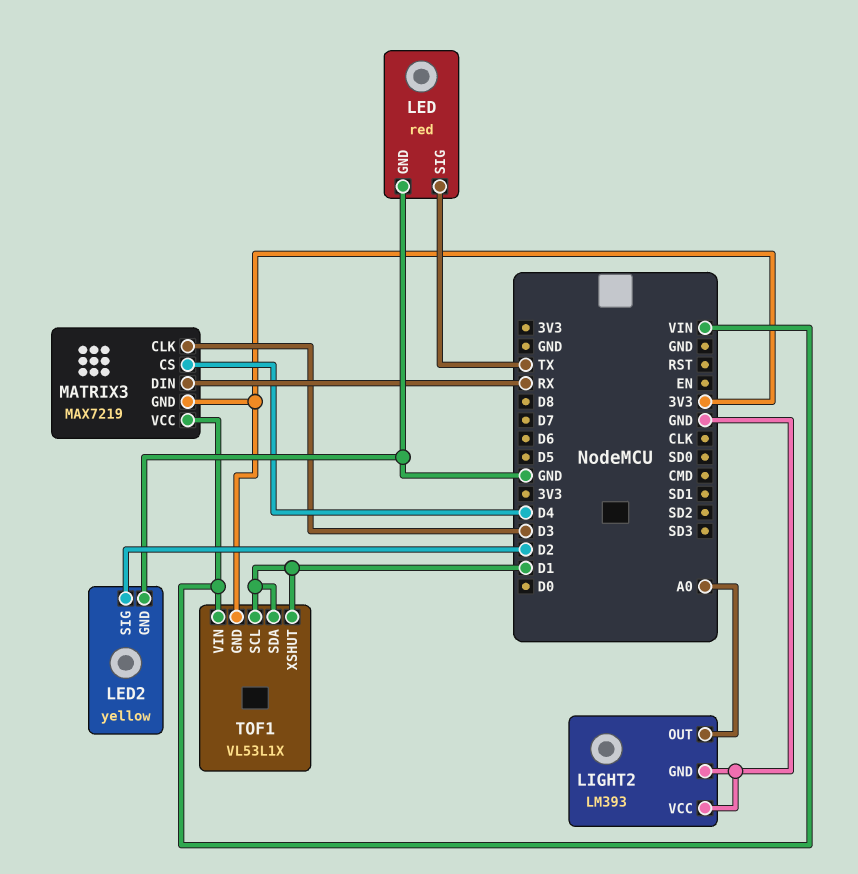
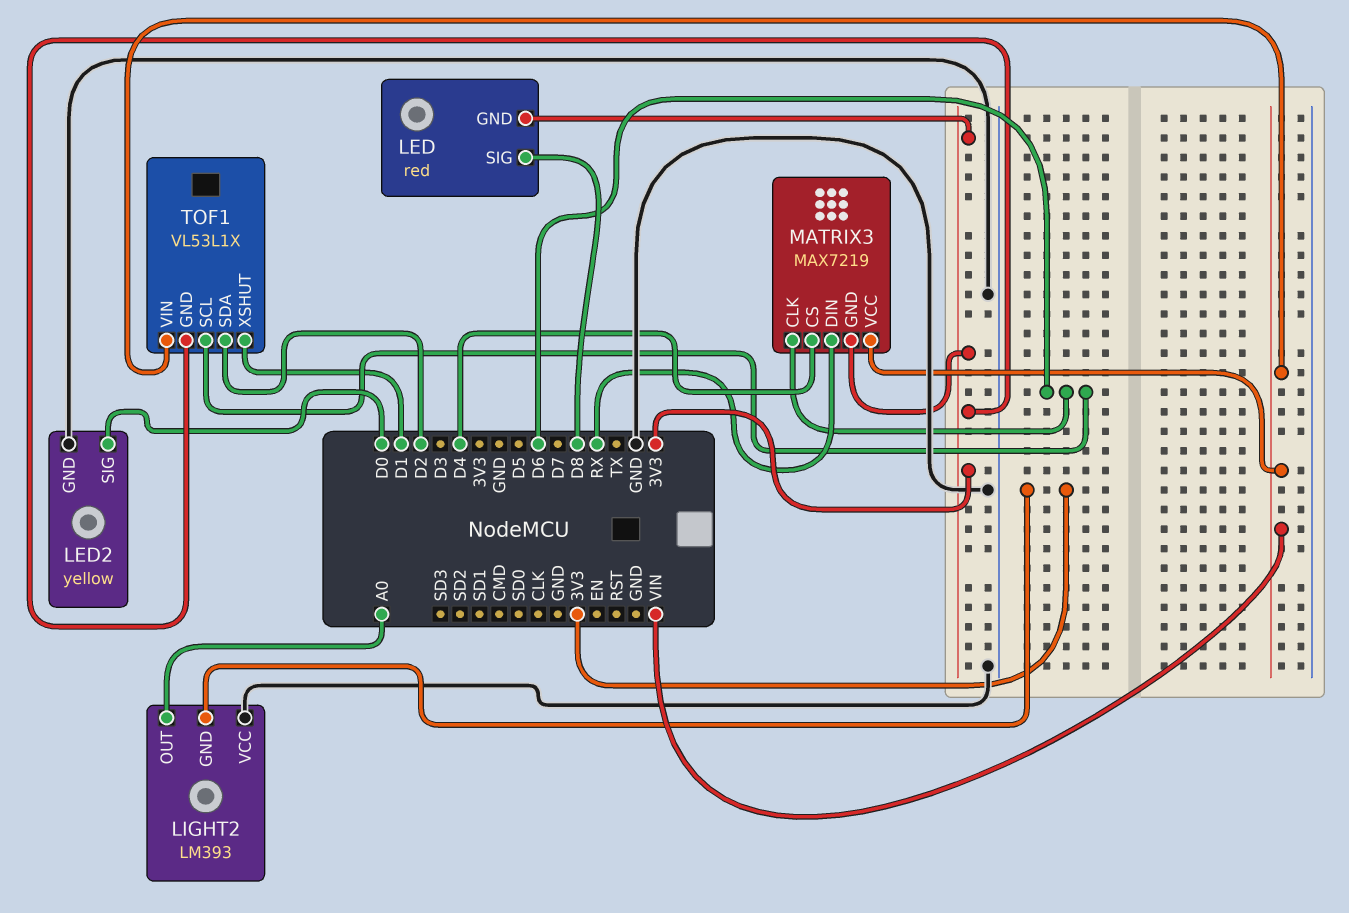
LED pin GND: GND -> 3V3
LED pin SIG: TX -> D8
LED2 pin SIG: D2 -> D0
LIGHT2 pin GND: GND -> 3V3
MATRIX3 pin CLK: D3 -> D6
TOF1 pin SCL: D1 -> D6
TOF1 pin SDA: D1 -> D2

